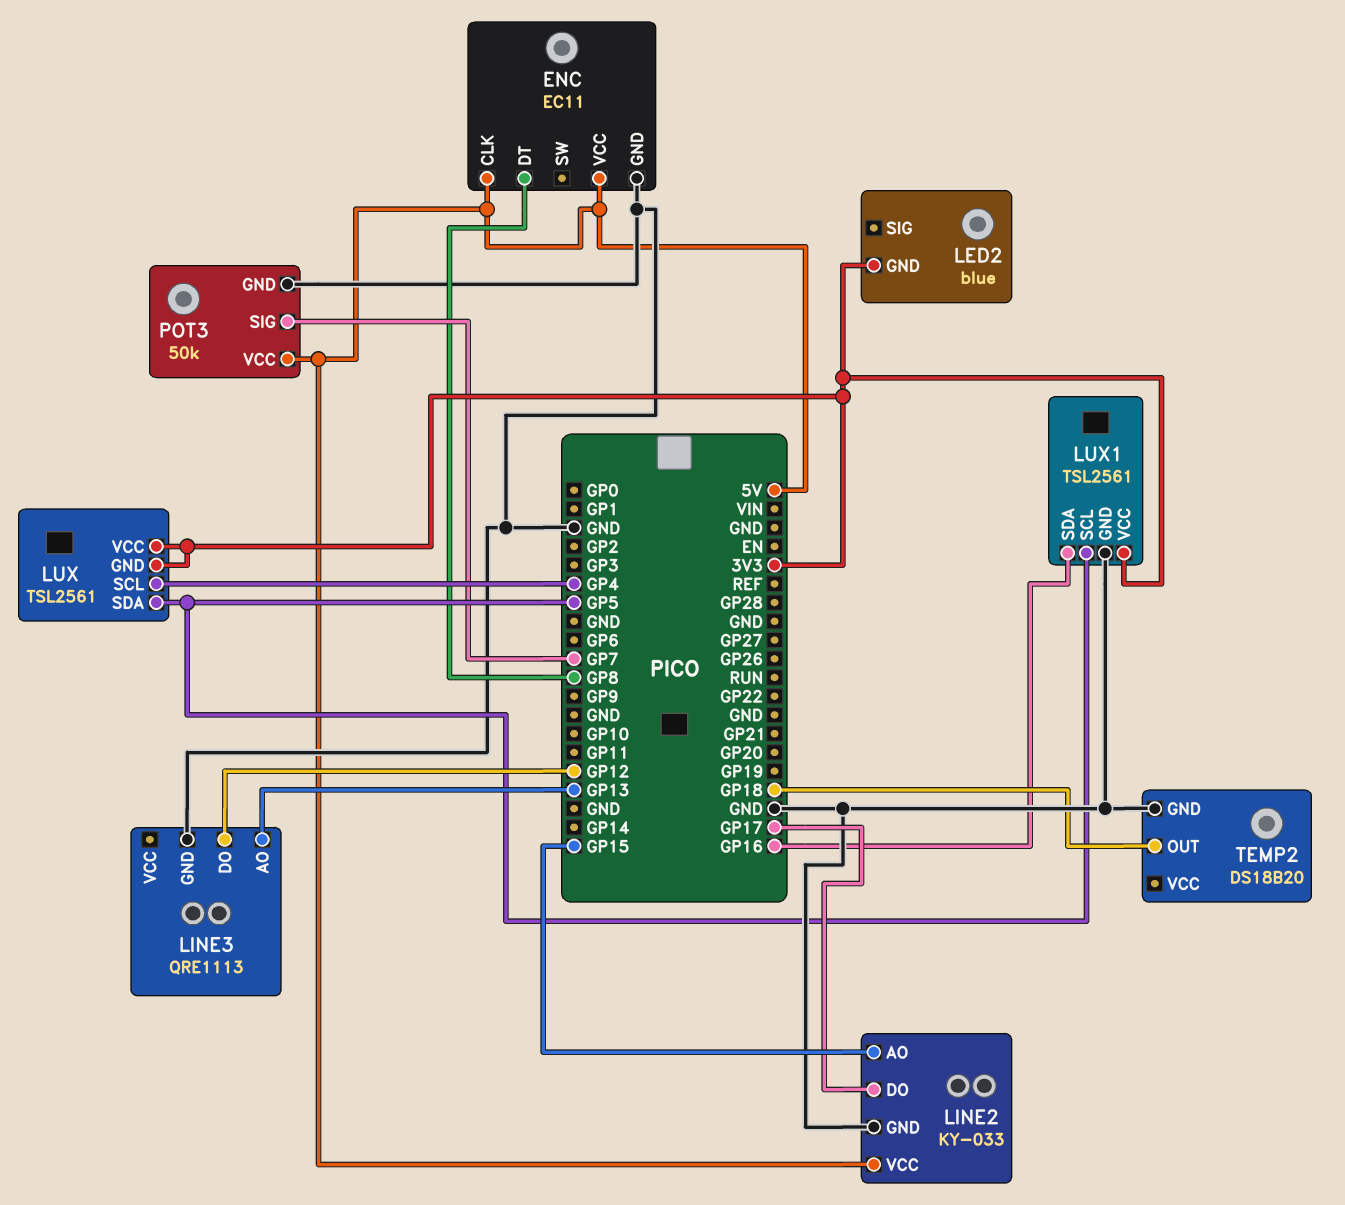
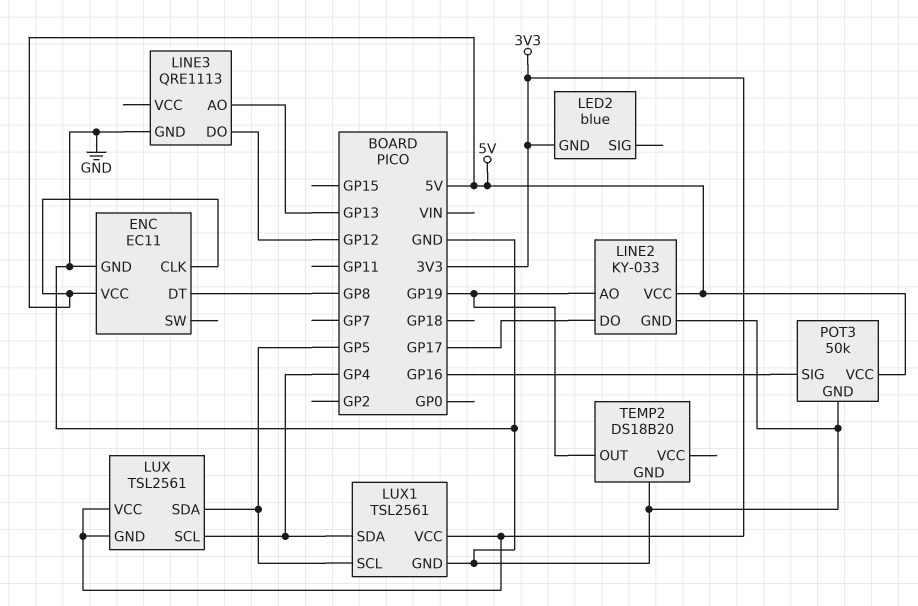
LINE2 pin AO: GP15 -> GP19
LUX1 pin SDA: GP16 -> GP4
POT3 pin SIG: GP7 -> GP16
TEMP2 pin OUT: GP18 -> GP19

